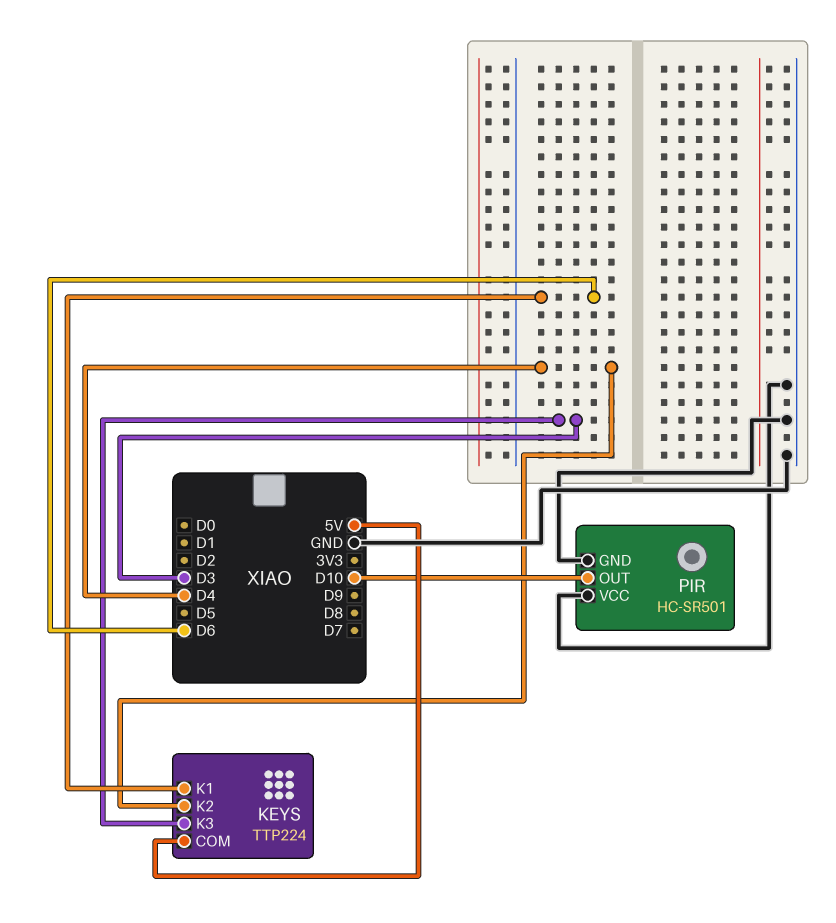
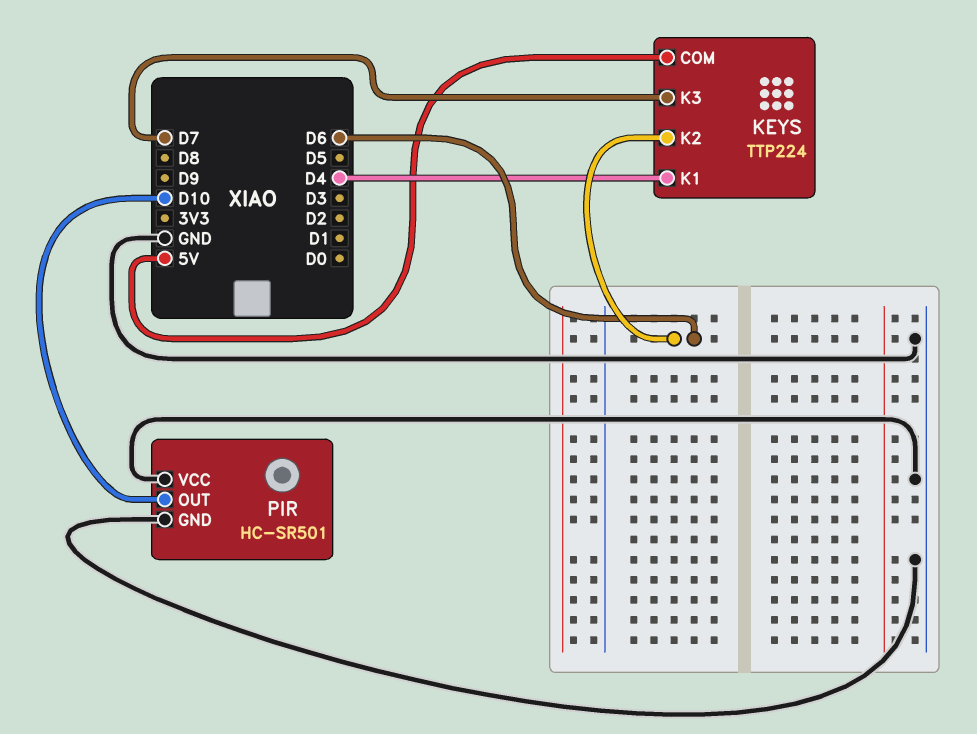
KEYS pin K1: D6 -> D4
KEYS pin K2: D4 -> D6
KEYS pin K3: D3 -> D7

